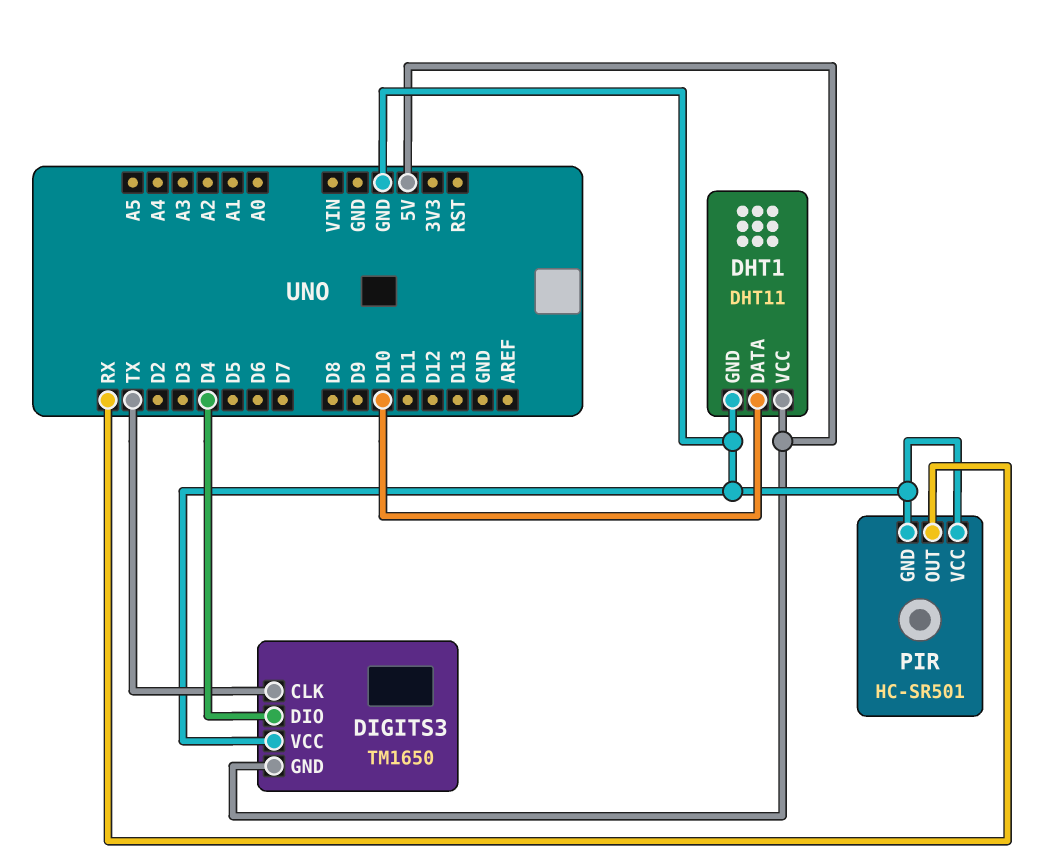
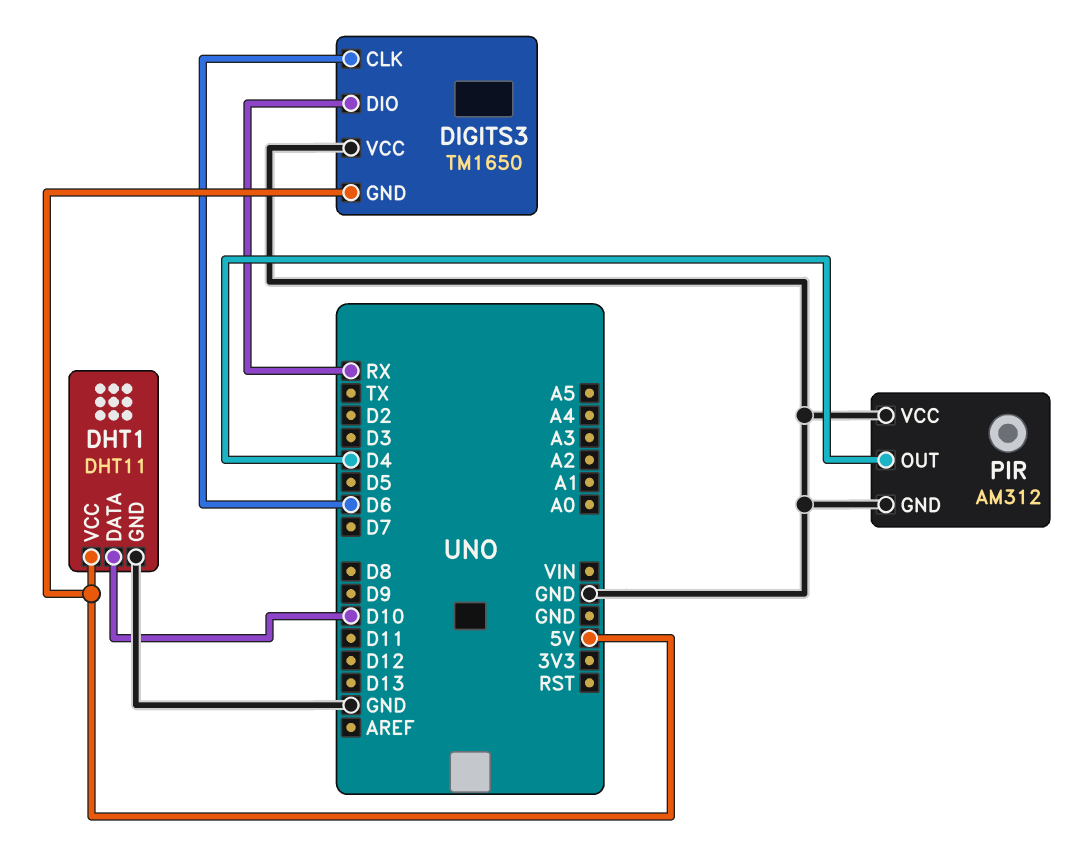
DIGITS3 pin CLK: TX -> D6
DIGITS3 pin DIO: D4 -> RX
PIR: HC-SR501 -> AM312
PIR pin OUT: RX -> D4

